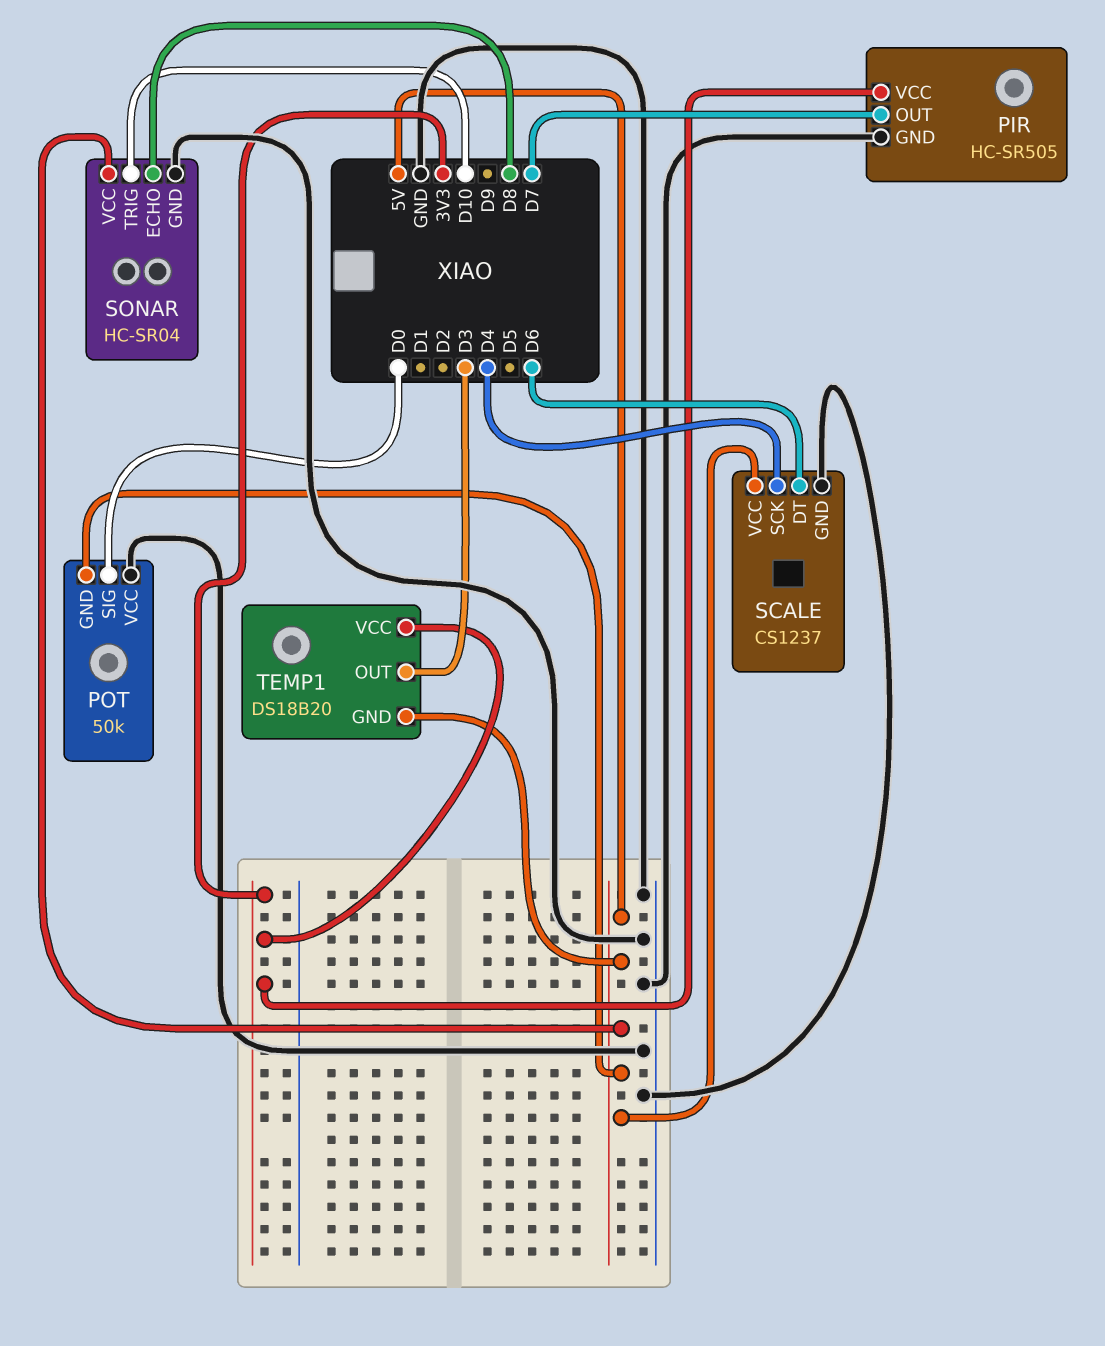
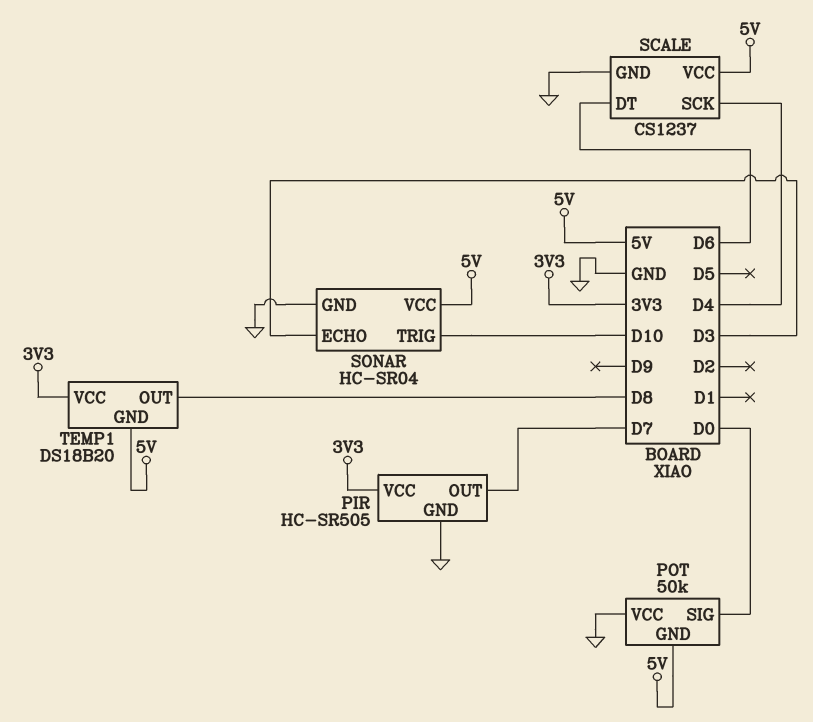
SONAR pin ECHO: D8 -> D3
TEMP1 pin OUT: D3 -> D8

